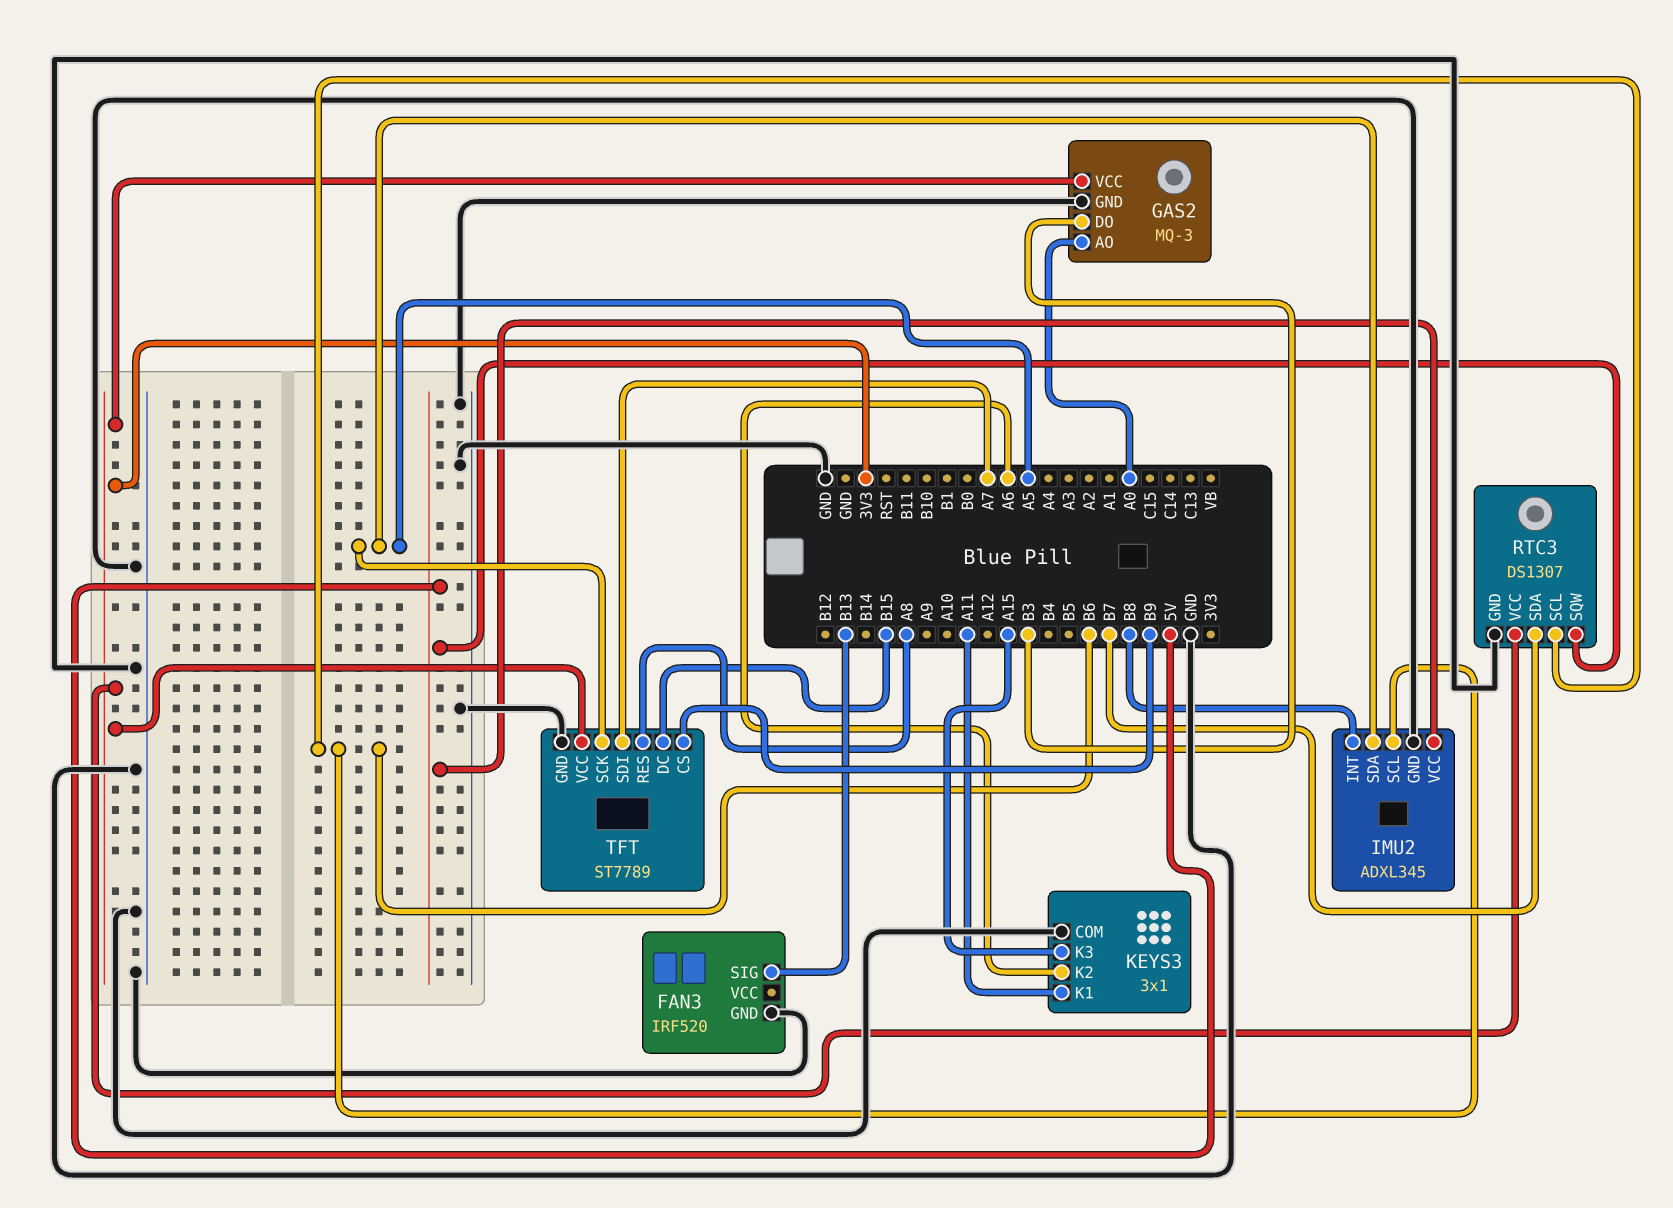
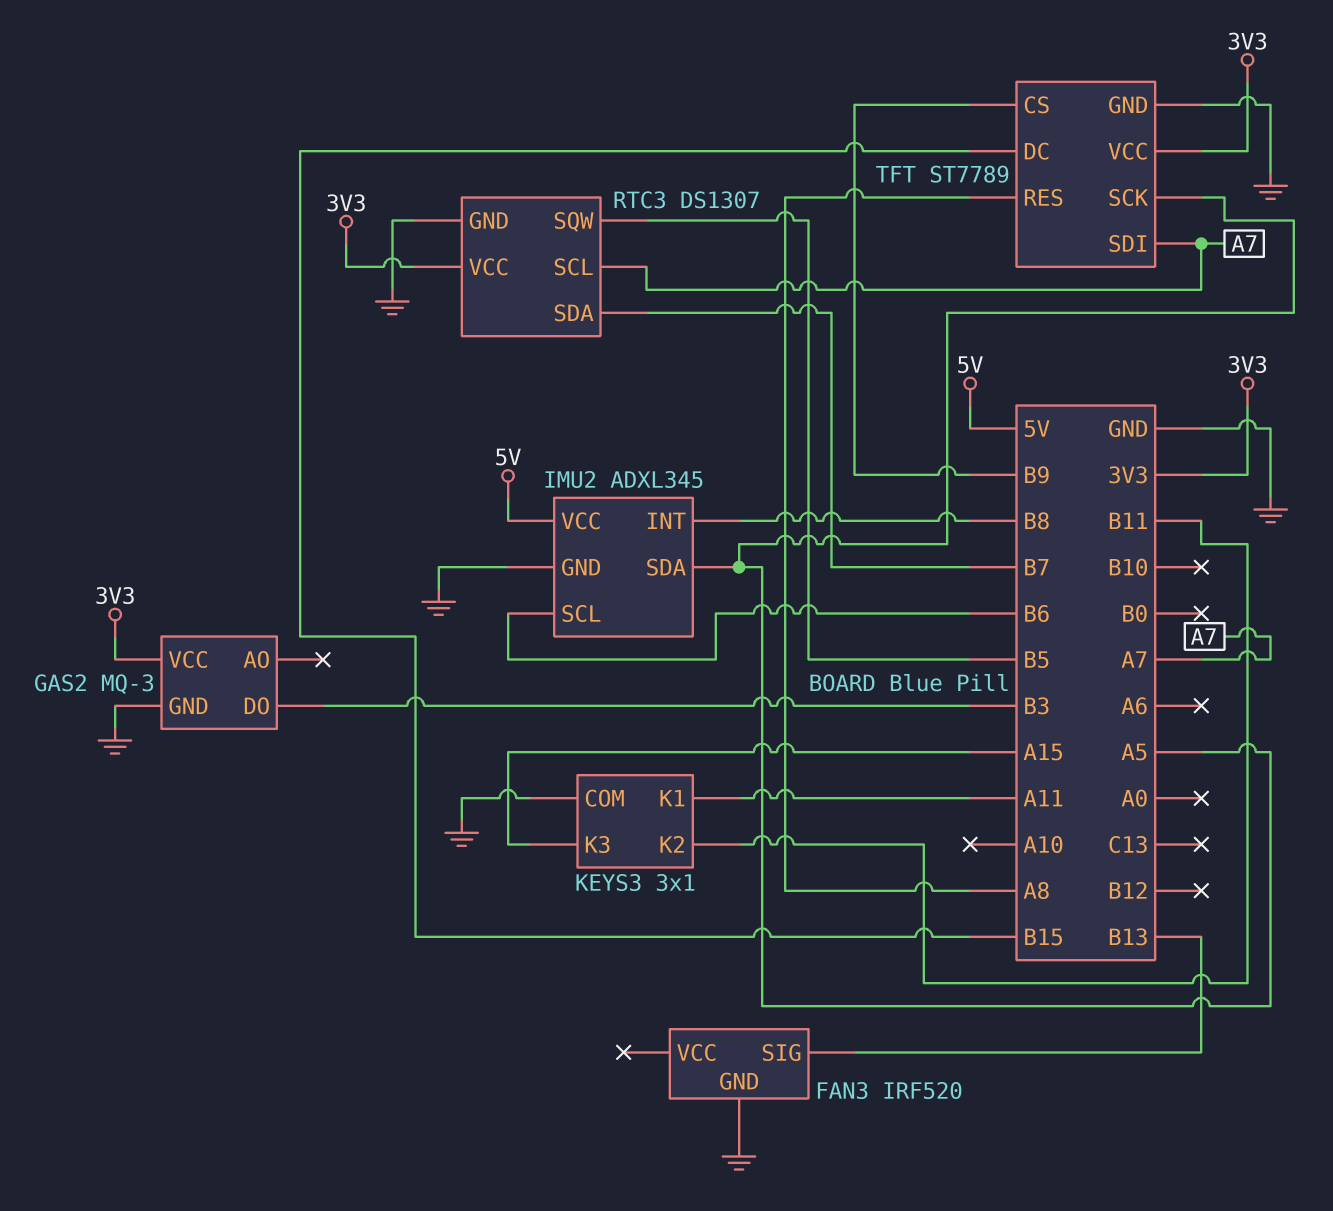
GAS2 pin AO: A0 -> none
KEYS3 pin K2: A6 -> B11
RTC3 pin SCL: B6 -> A7
RTC3 pin SQW: 5V -> B5

